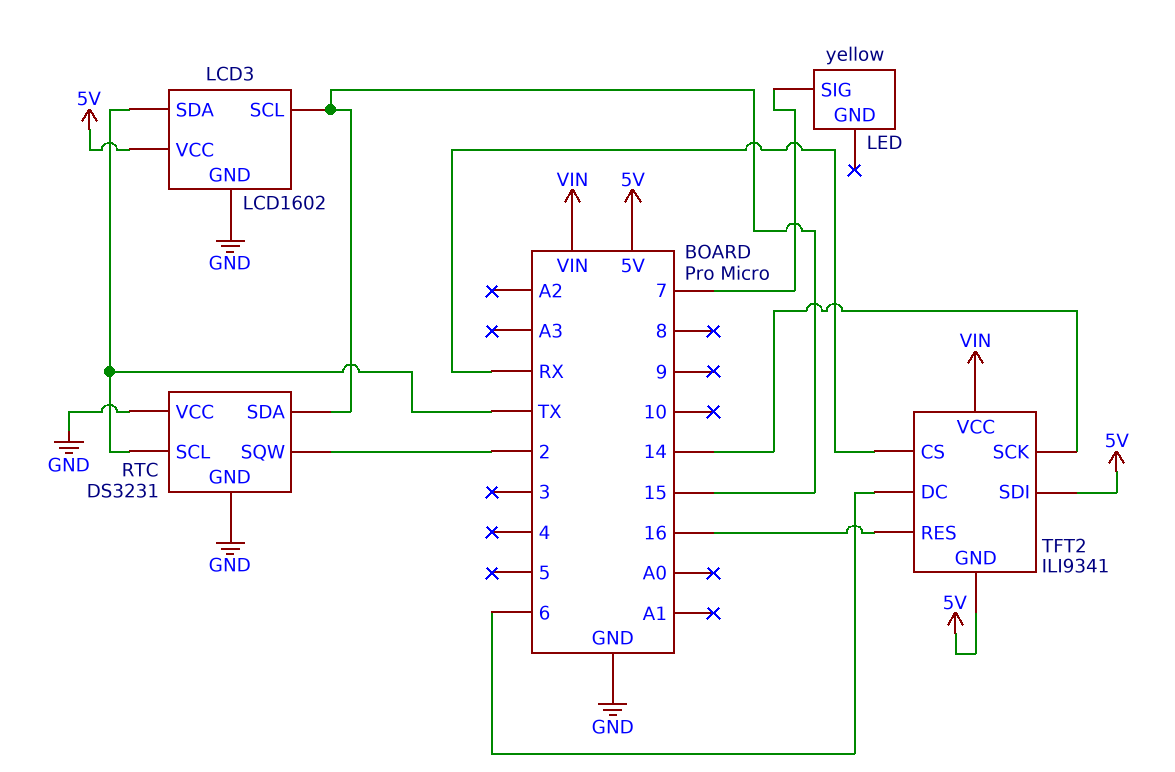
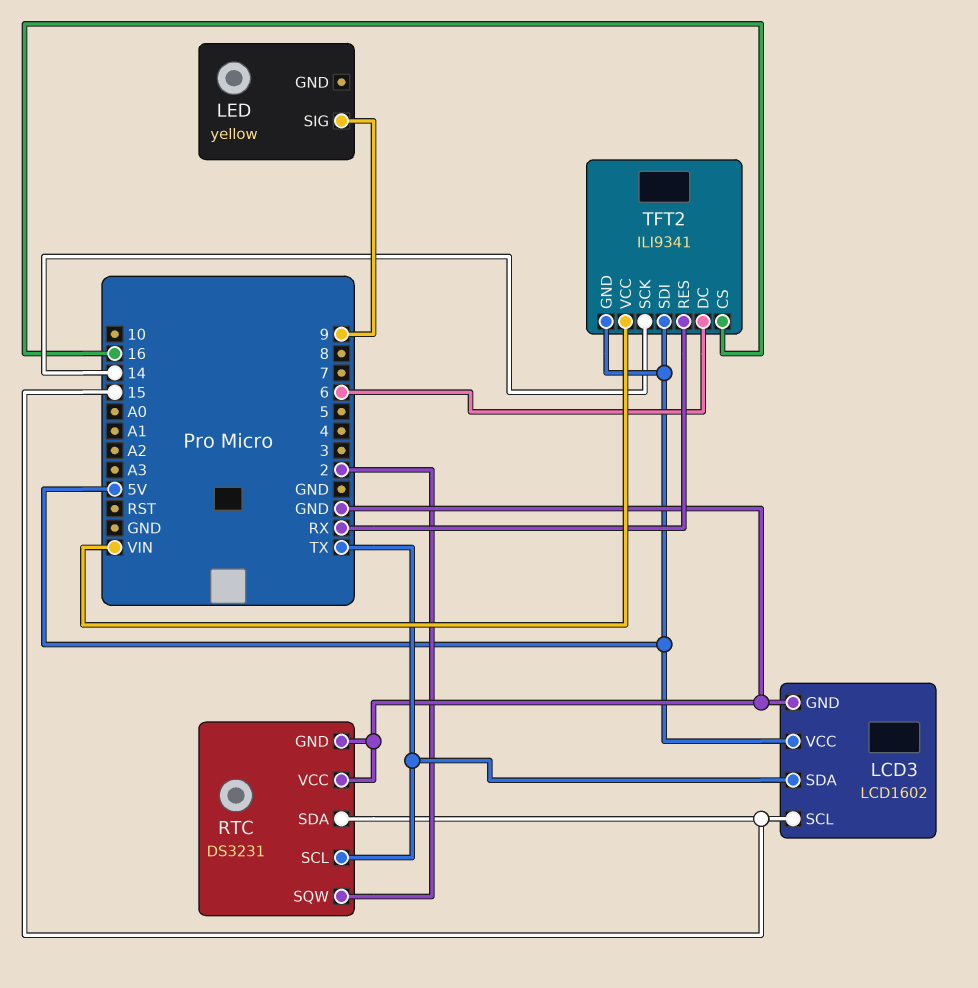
LED pin SIG: 7 -> 9
TFT2 pin CS: RX -> 16
TFT2 pin RES: 16 -> RX

